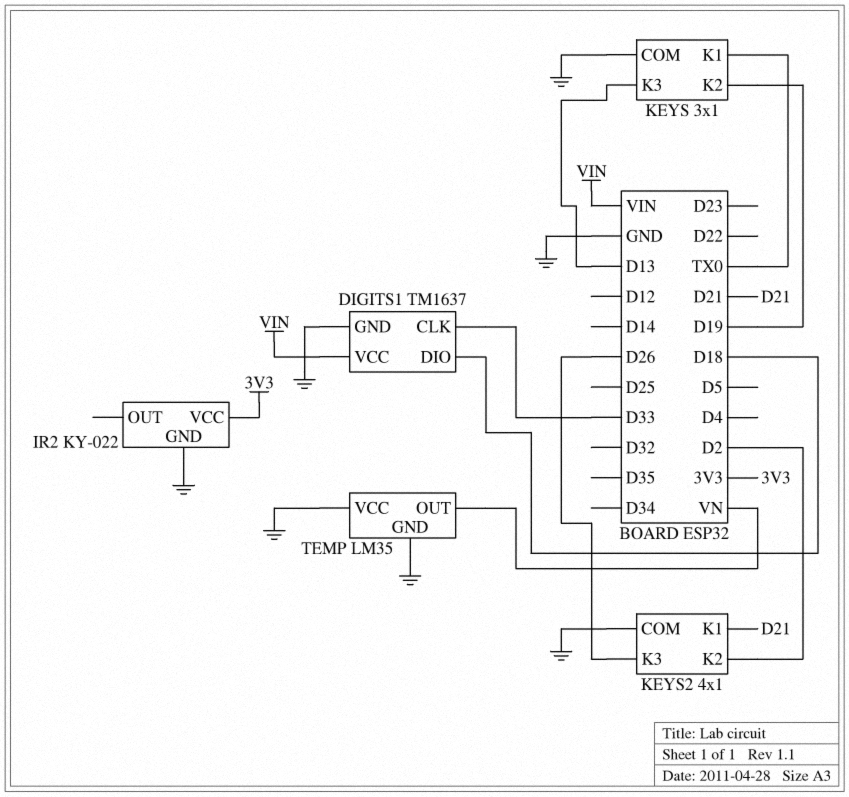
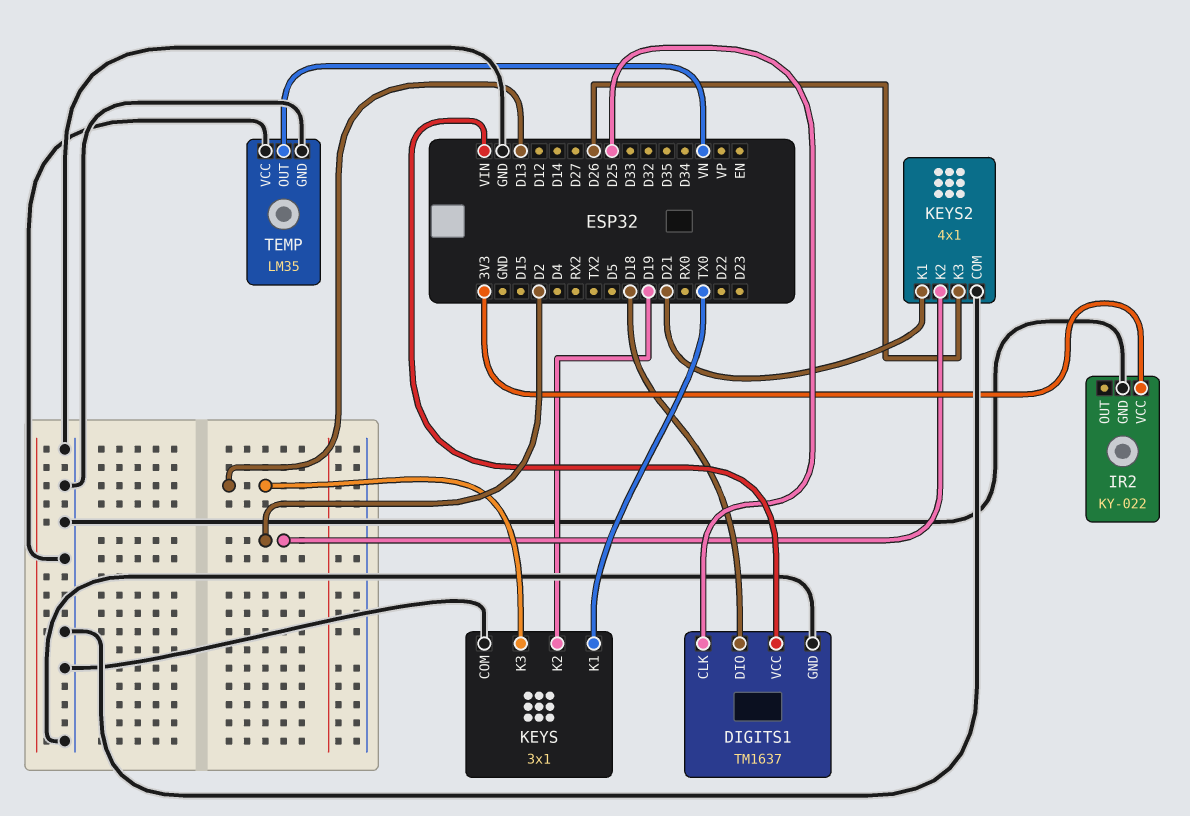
DIGITS1 pin CLK: D33 -> D25

